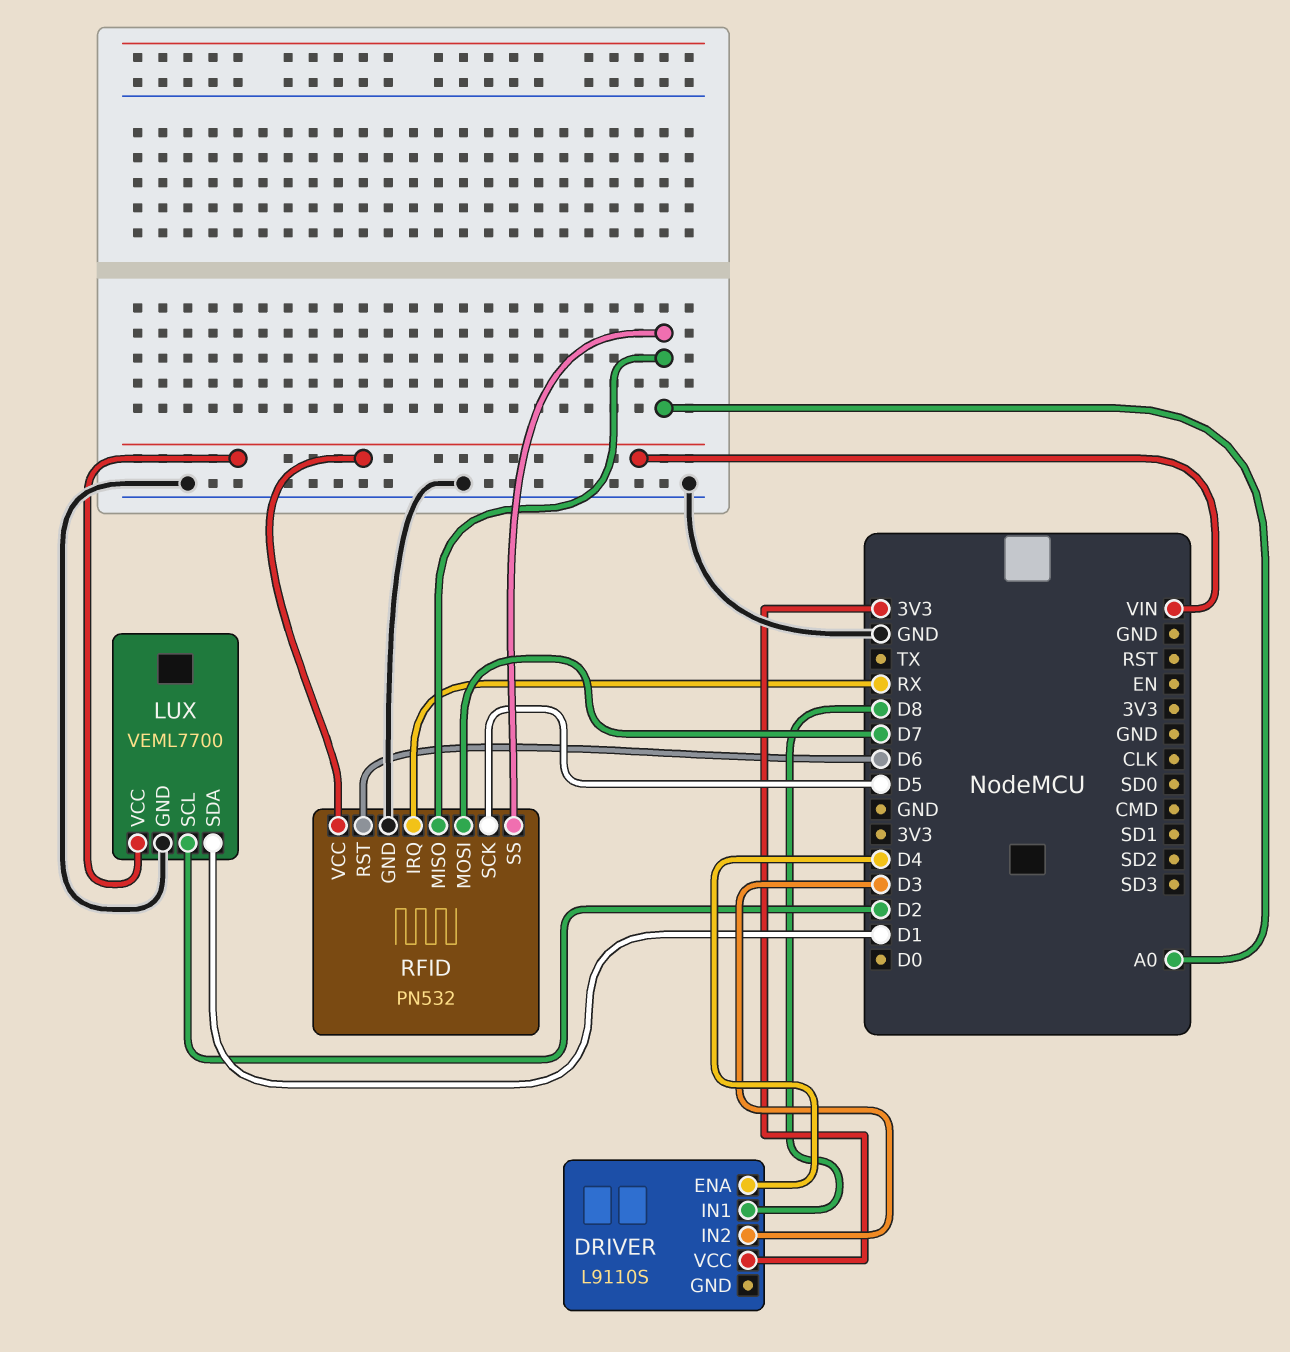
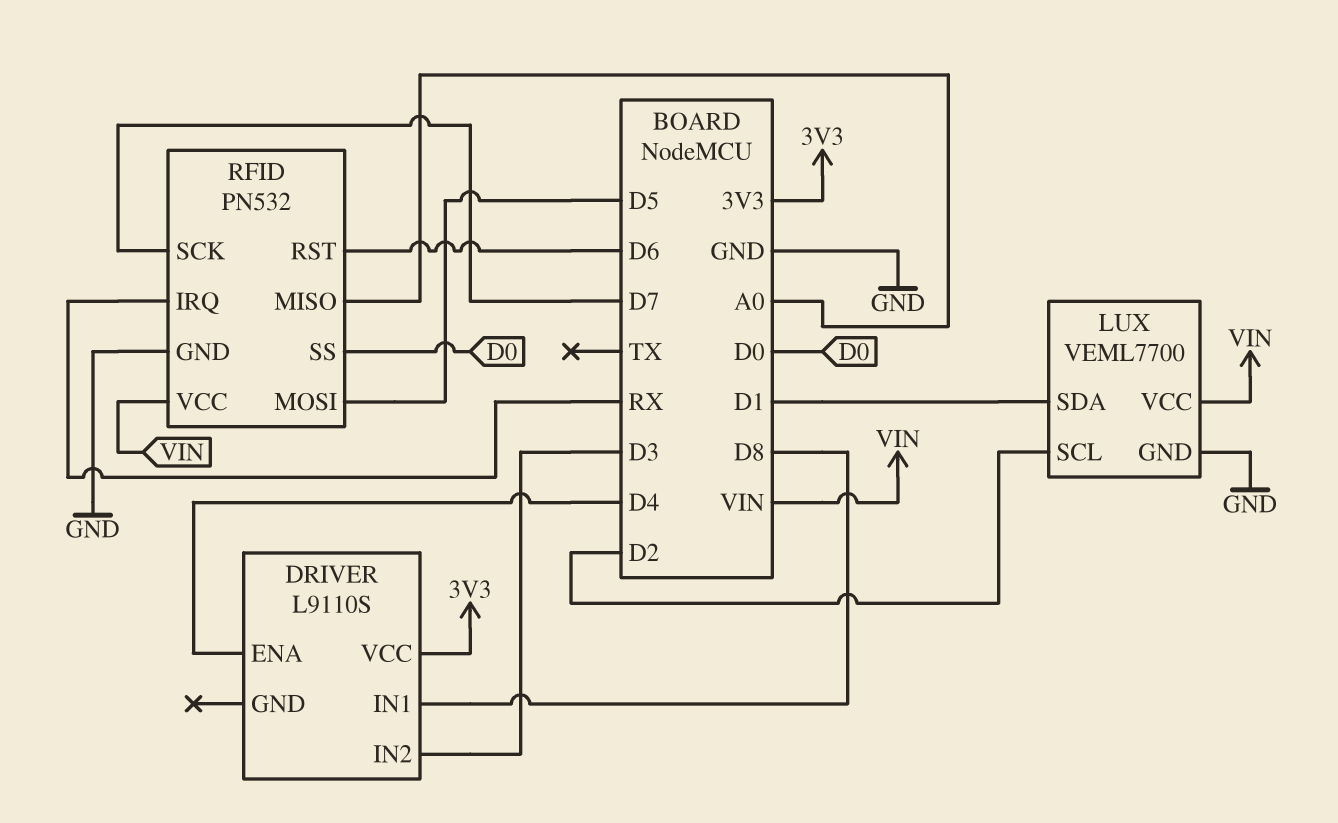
RFID pin MOSI: D7 -> D5
RFID pin SCK: D5 -> D7
RFID pin SS: A0 -> D0

